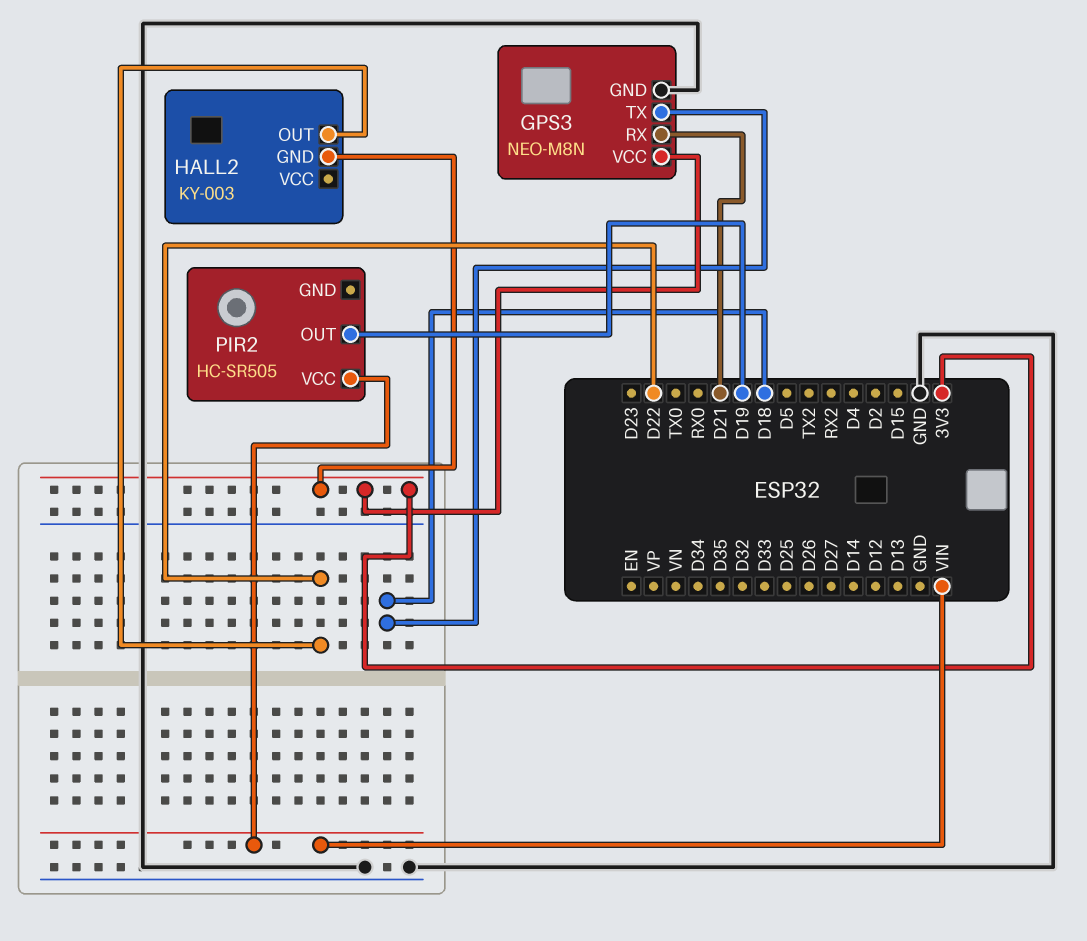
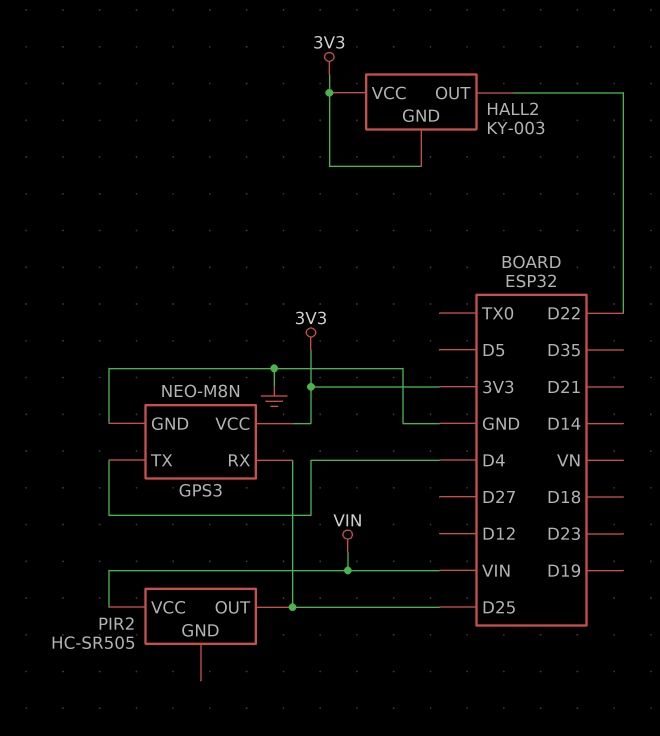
GPS3 pin RX: D21 -> D25
GPS3 pin TX: D18 -> D4
HALL2 pin VCC: none -> 3V3
PIR2 pin OUT: D19 -> D25

